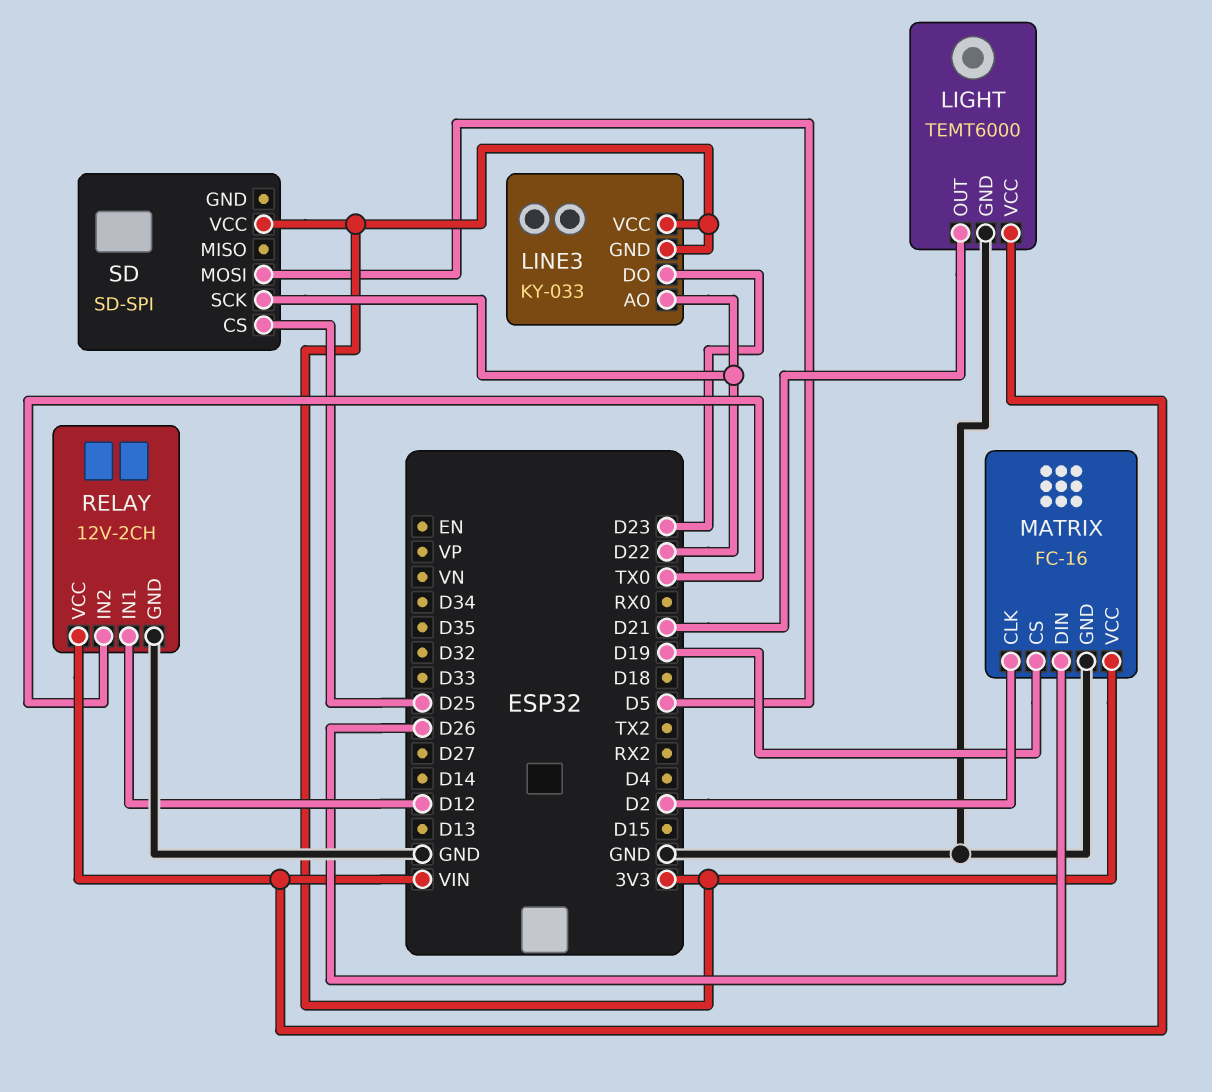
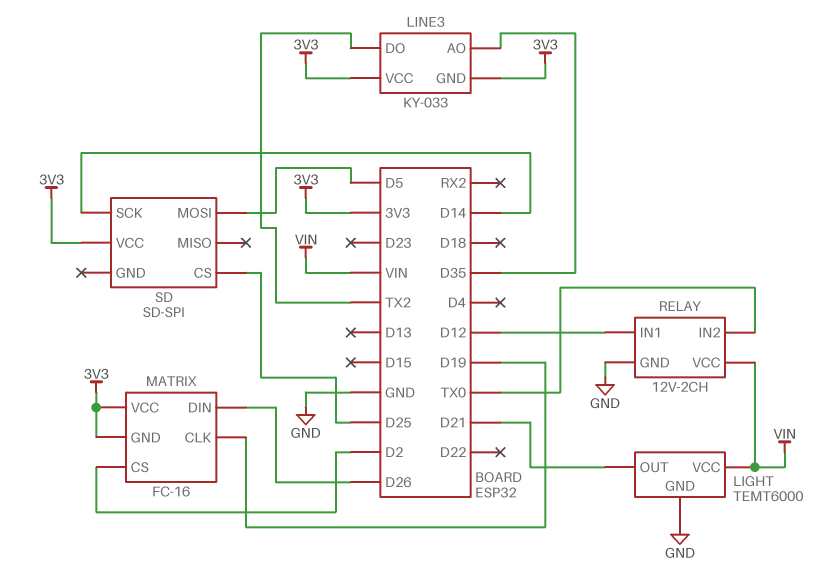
LINE3 pin AO: D22 -> D35
LINE3 pin DO: D23 -> TX2
MATRIX pin CLK: D2 -> D19
MATRIX pin CS: D19 -> D2
MATRIX pin GND: GND -> 3V3
SD pin SCK: D22 -> D14

